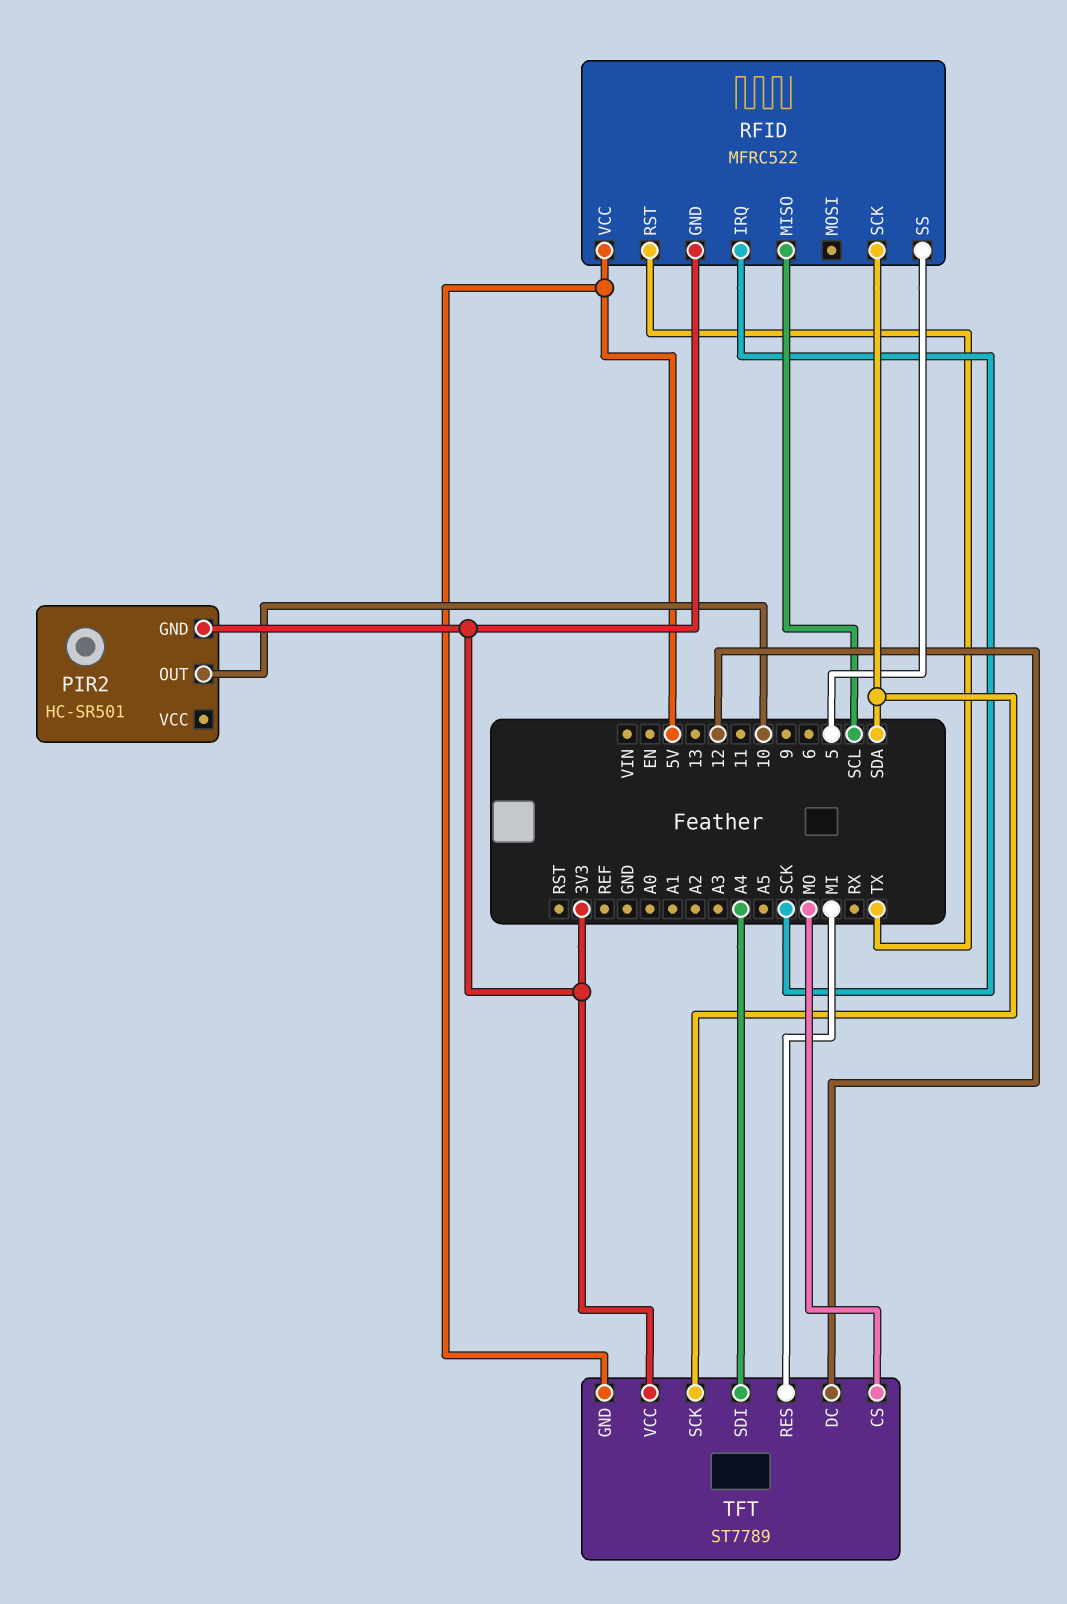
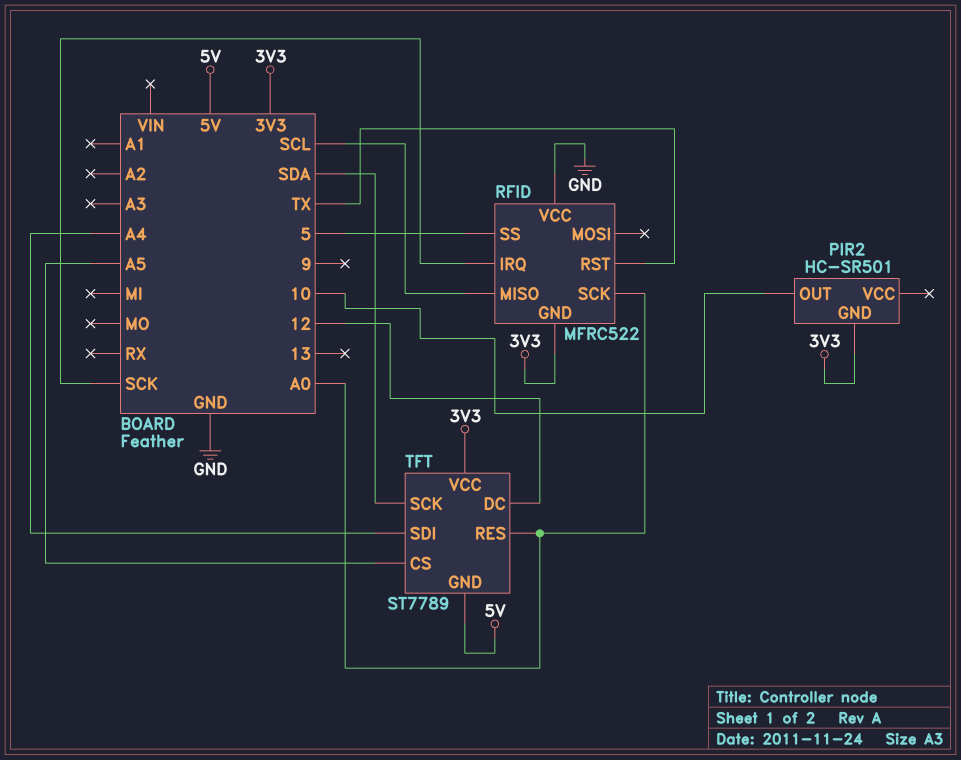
RFID pin SCK: SDA -> A0
RFID pin VCC: 5V -> GND
TFT pin CS: MO -> A5
TFT pin RES: MI -> A0

